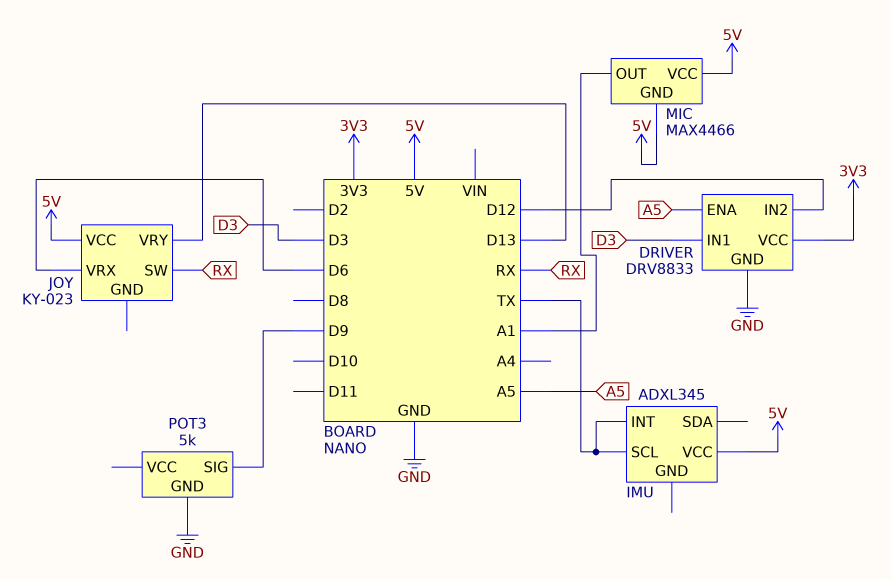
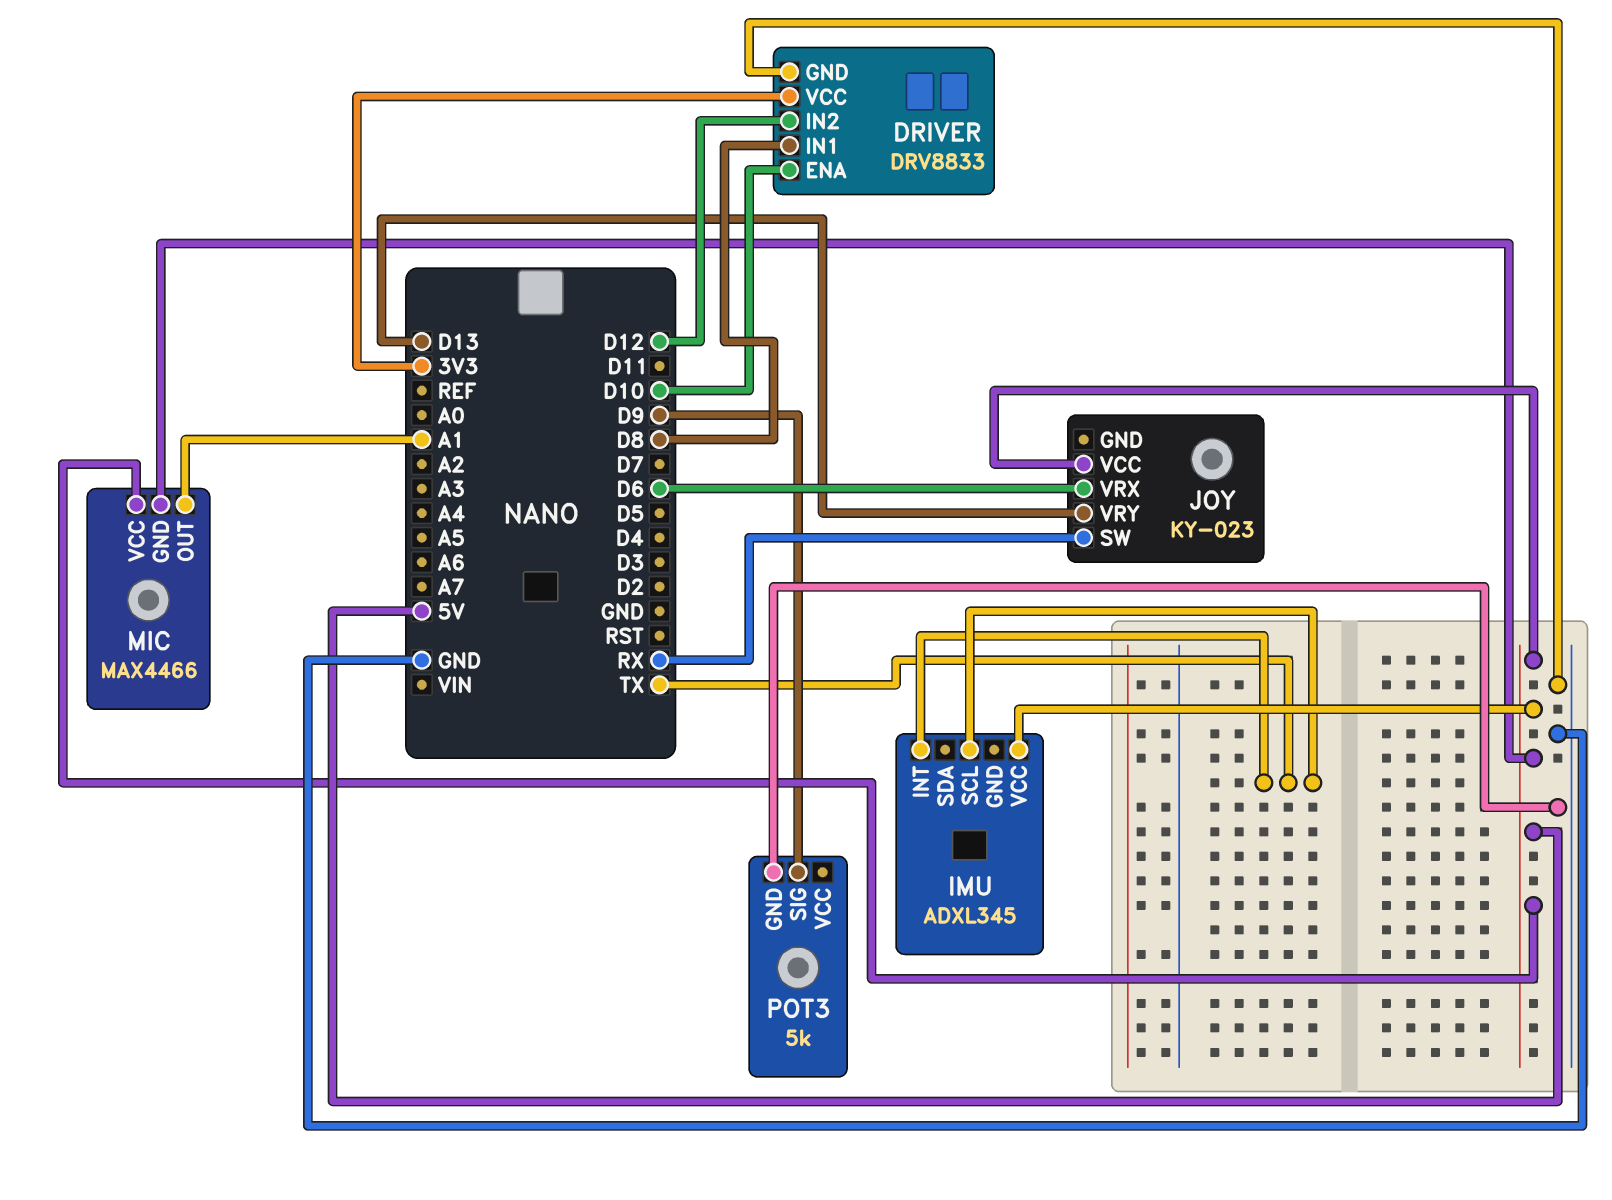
DRIVER pin ENA: A5 -> D10
DRIVER pin IN1: D3 -> D8

